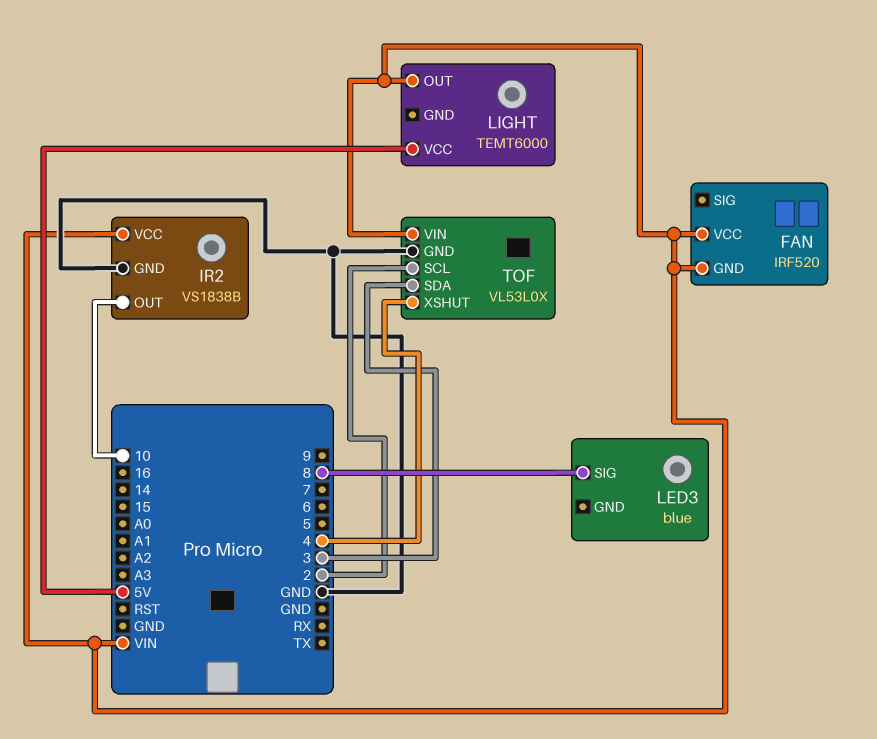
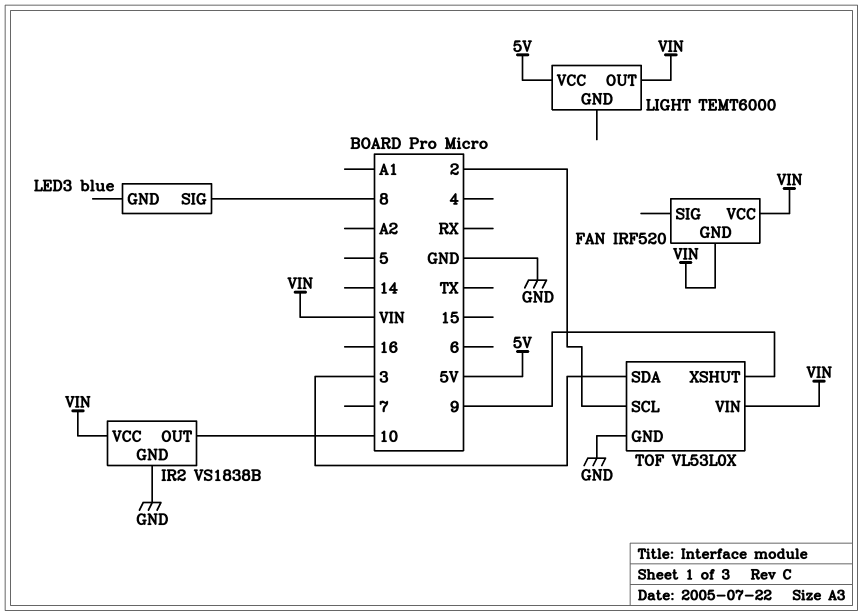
TOF pin XSHUT: 4 -> 9

